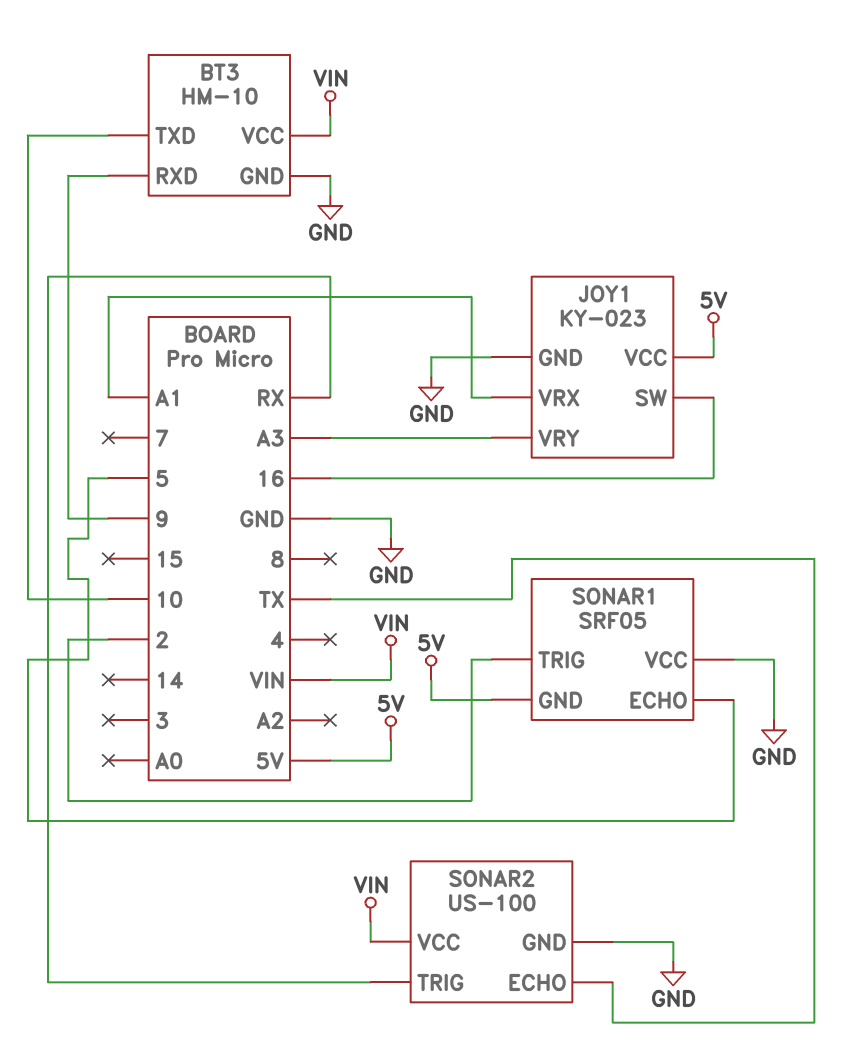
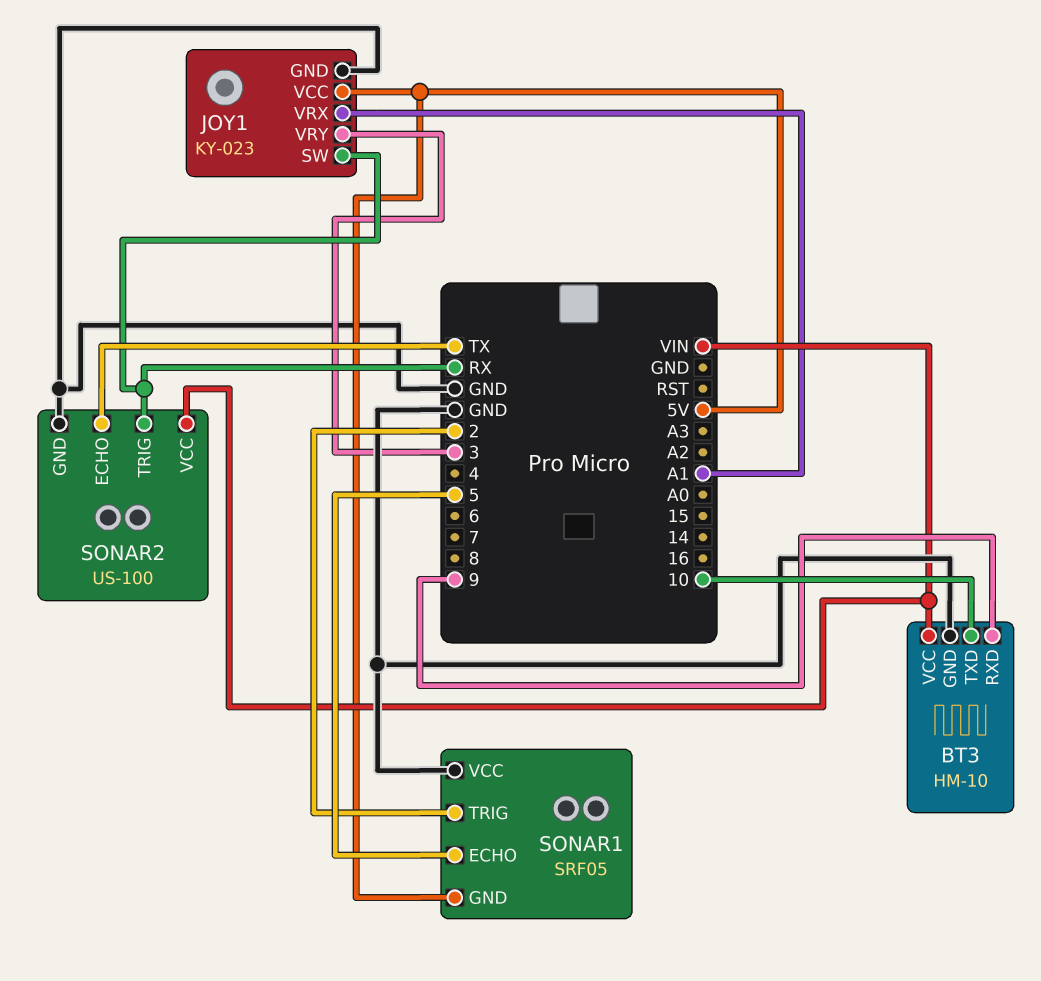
JOY1 pin SW: 16 -> RX
JOY1 pin VRY: A3 -> 3

